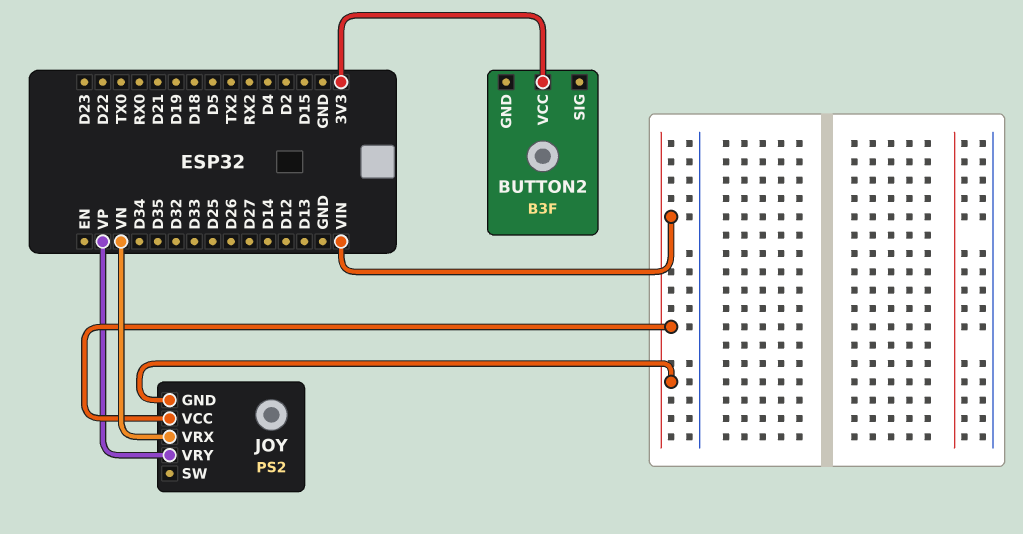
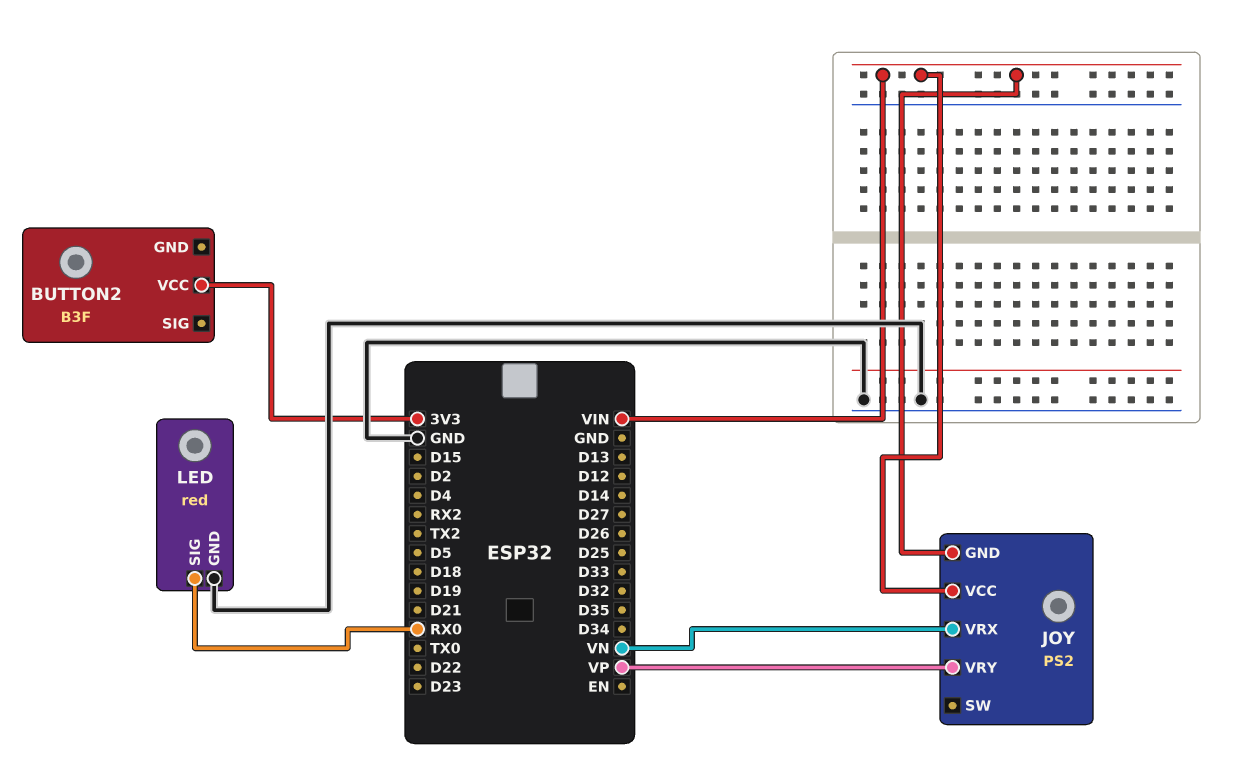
LED: none -> red
LED pin GND: none -> GND
LED pin SIG: none -> RX0

